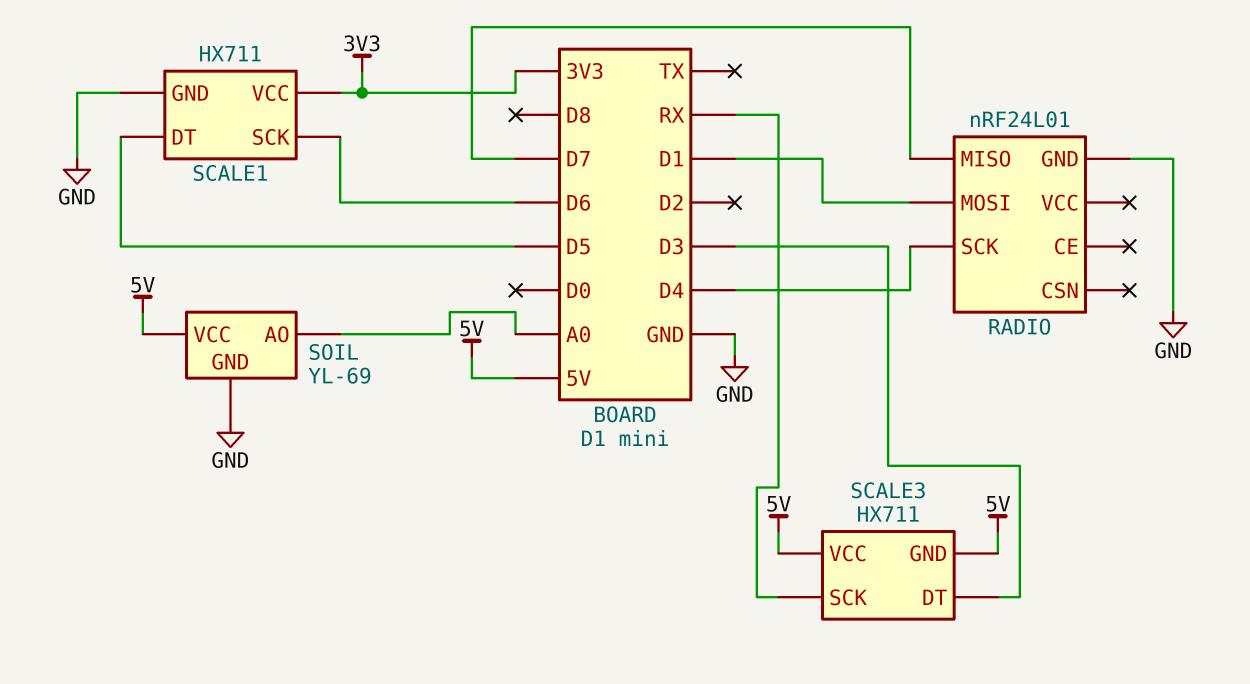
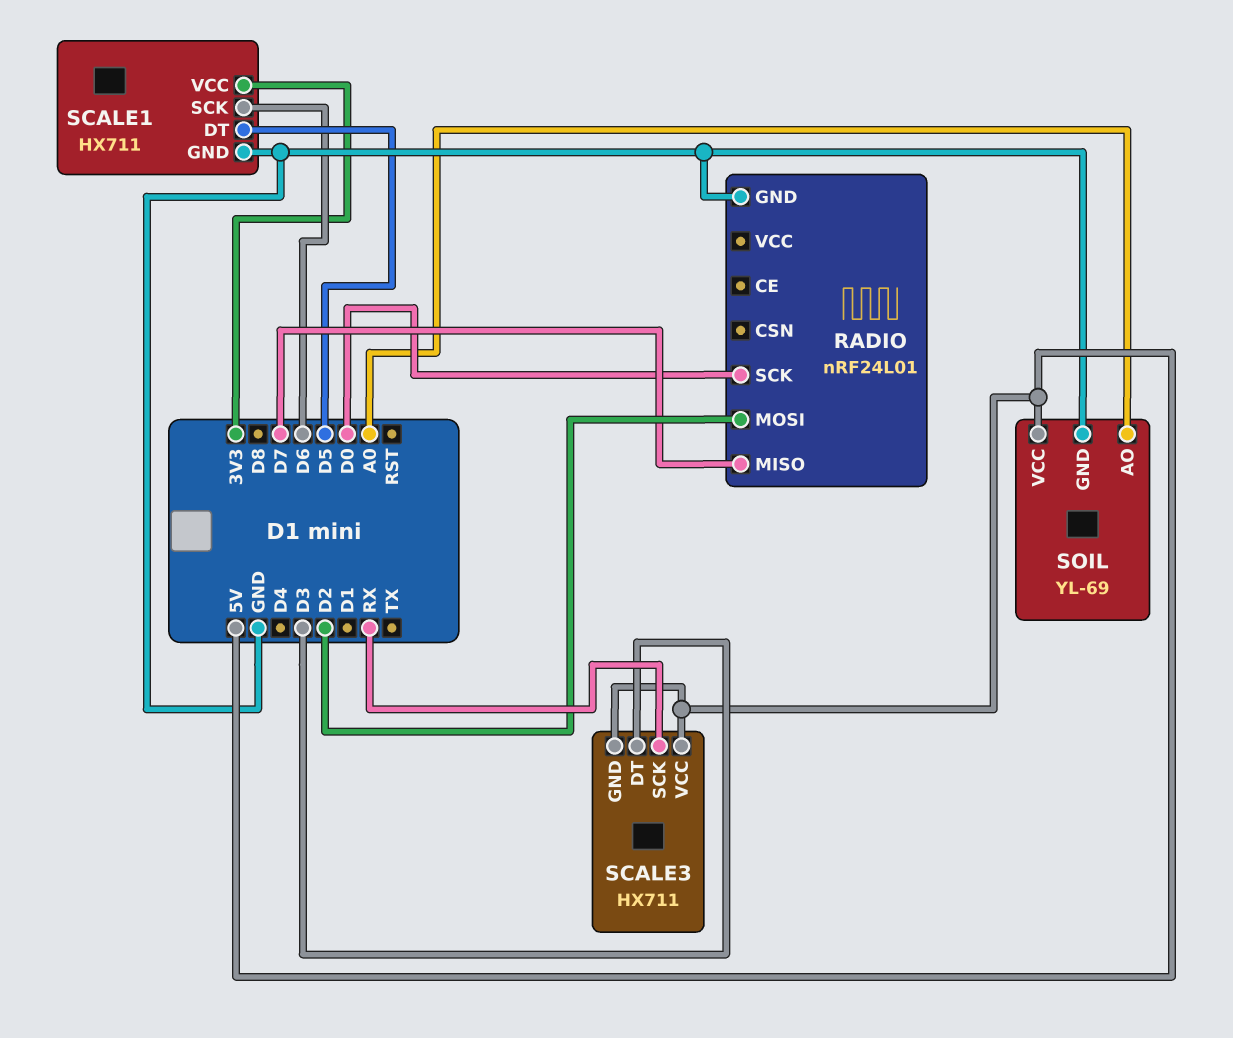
RADIO pin MOSI: D1 -> D2
RADIO pin SCK: D4 -> D0

